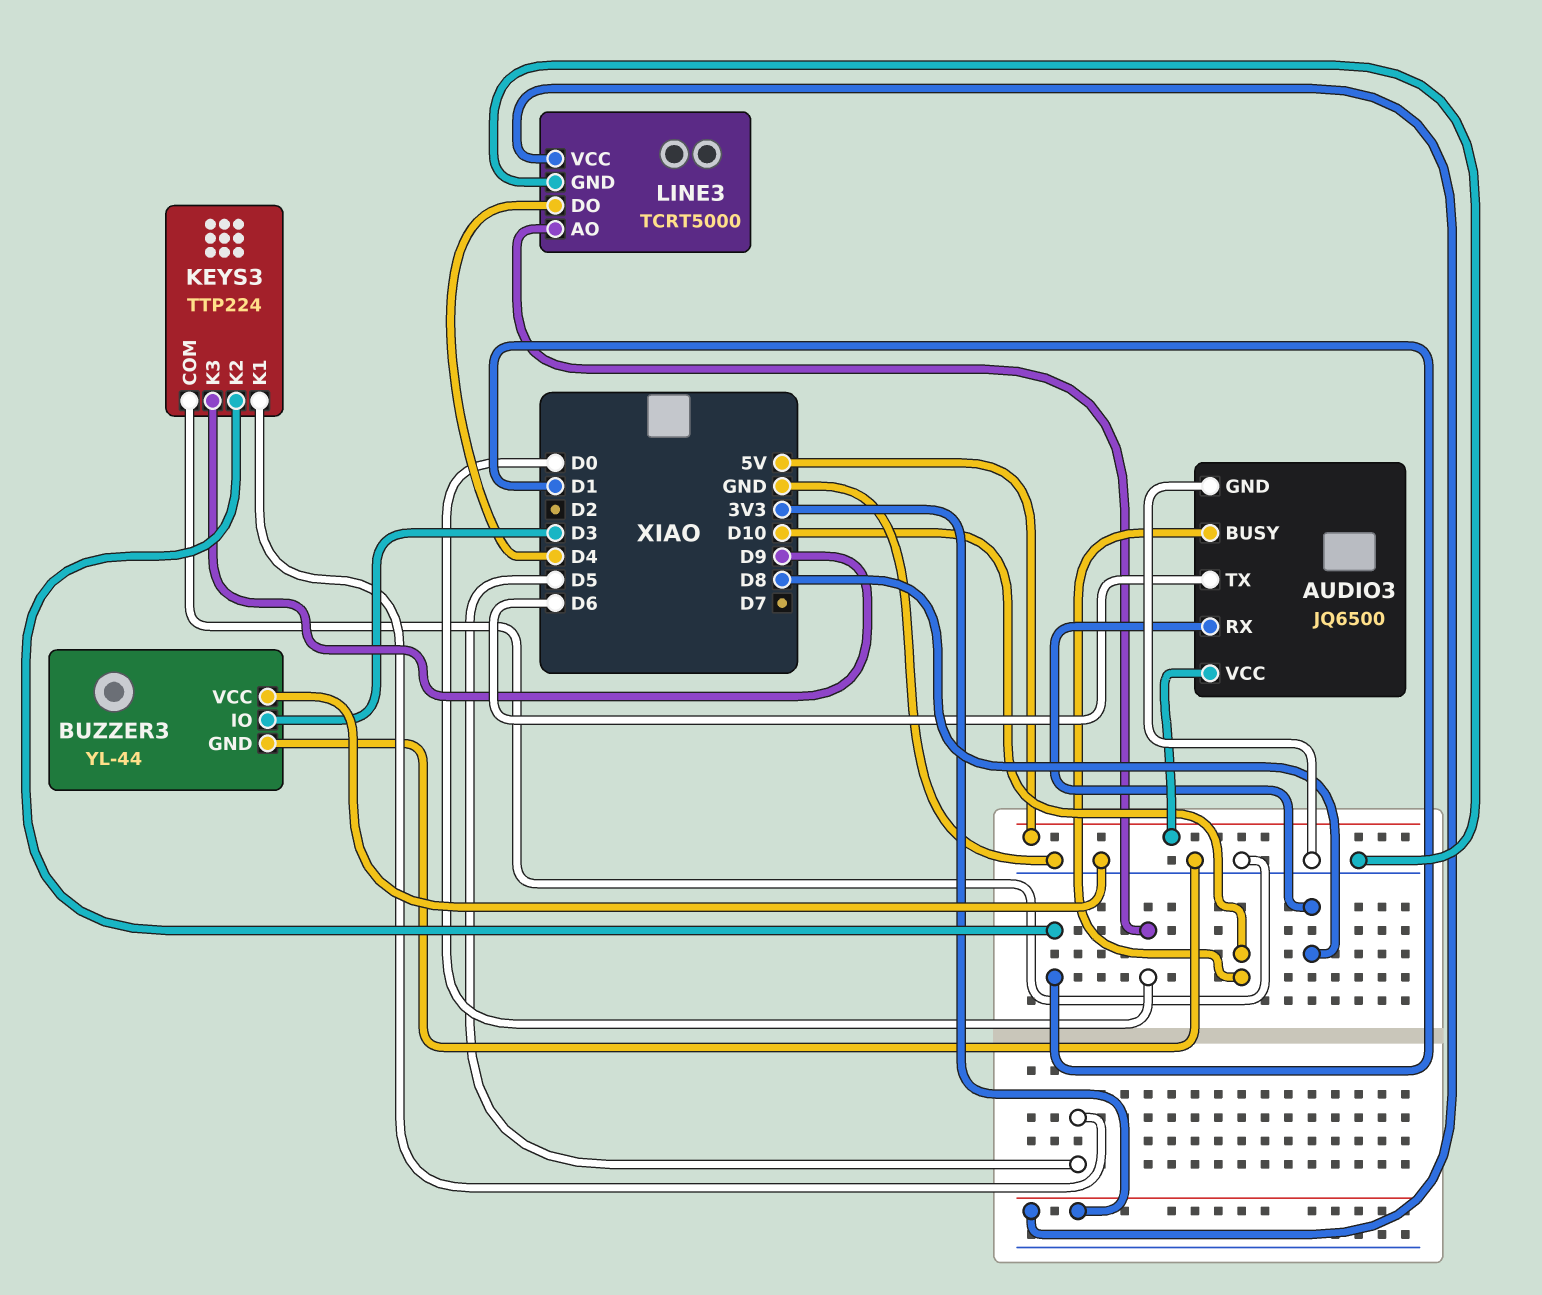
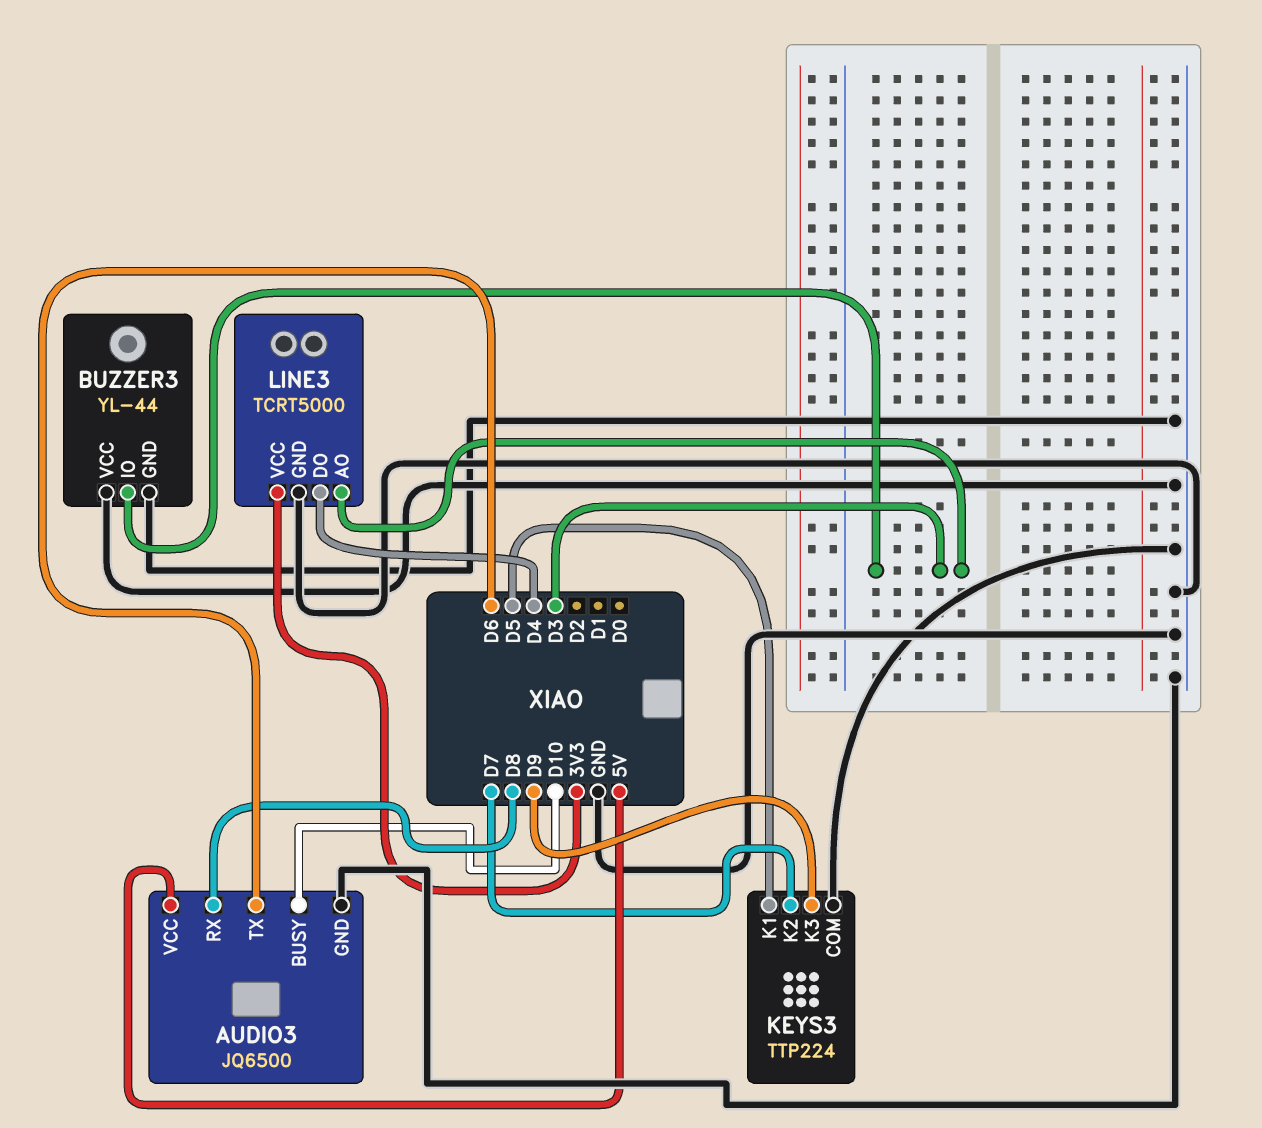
KEYS3 pin K2: D1 -> D7
LINE3 pin AO: D0 -> D3

